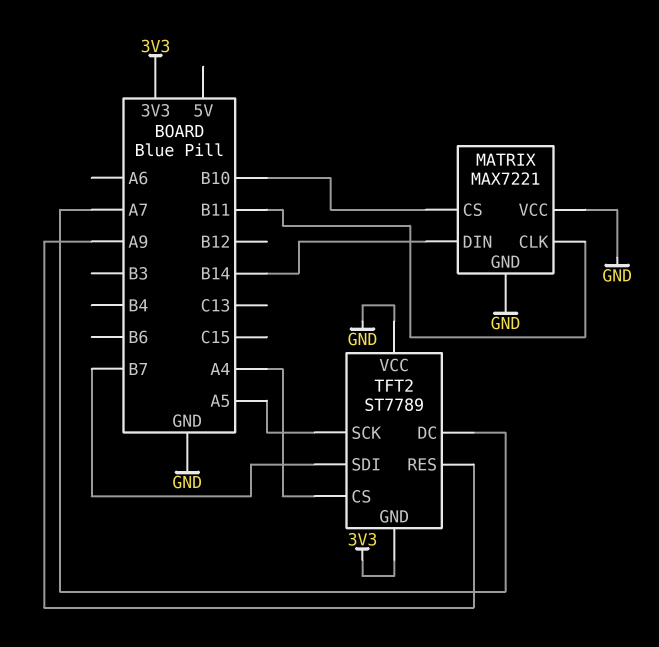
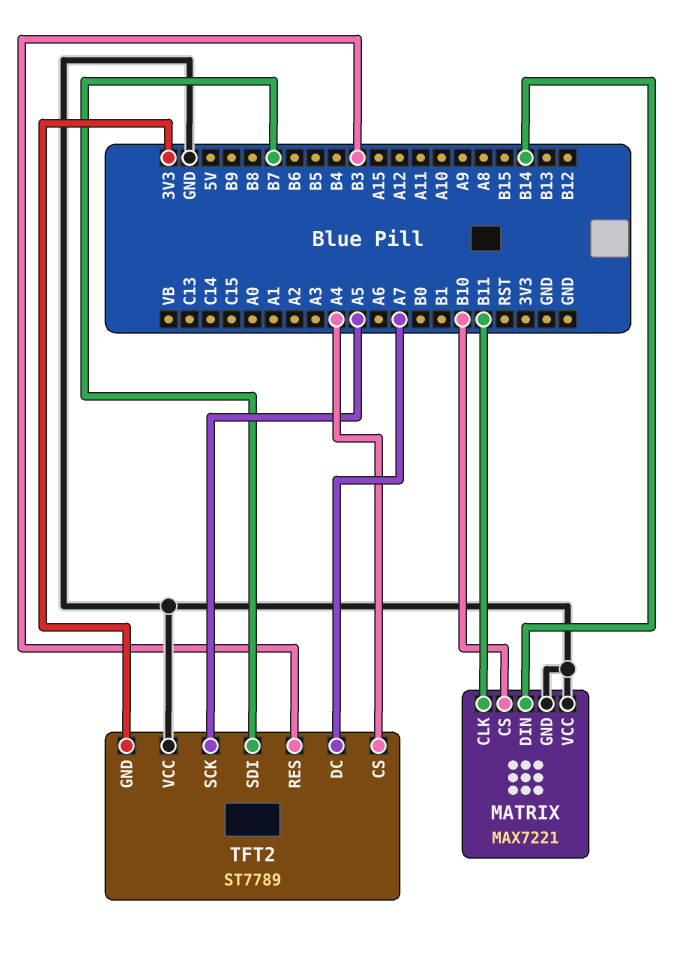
TFT2 pin RES: A9 -> B3

